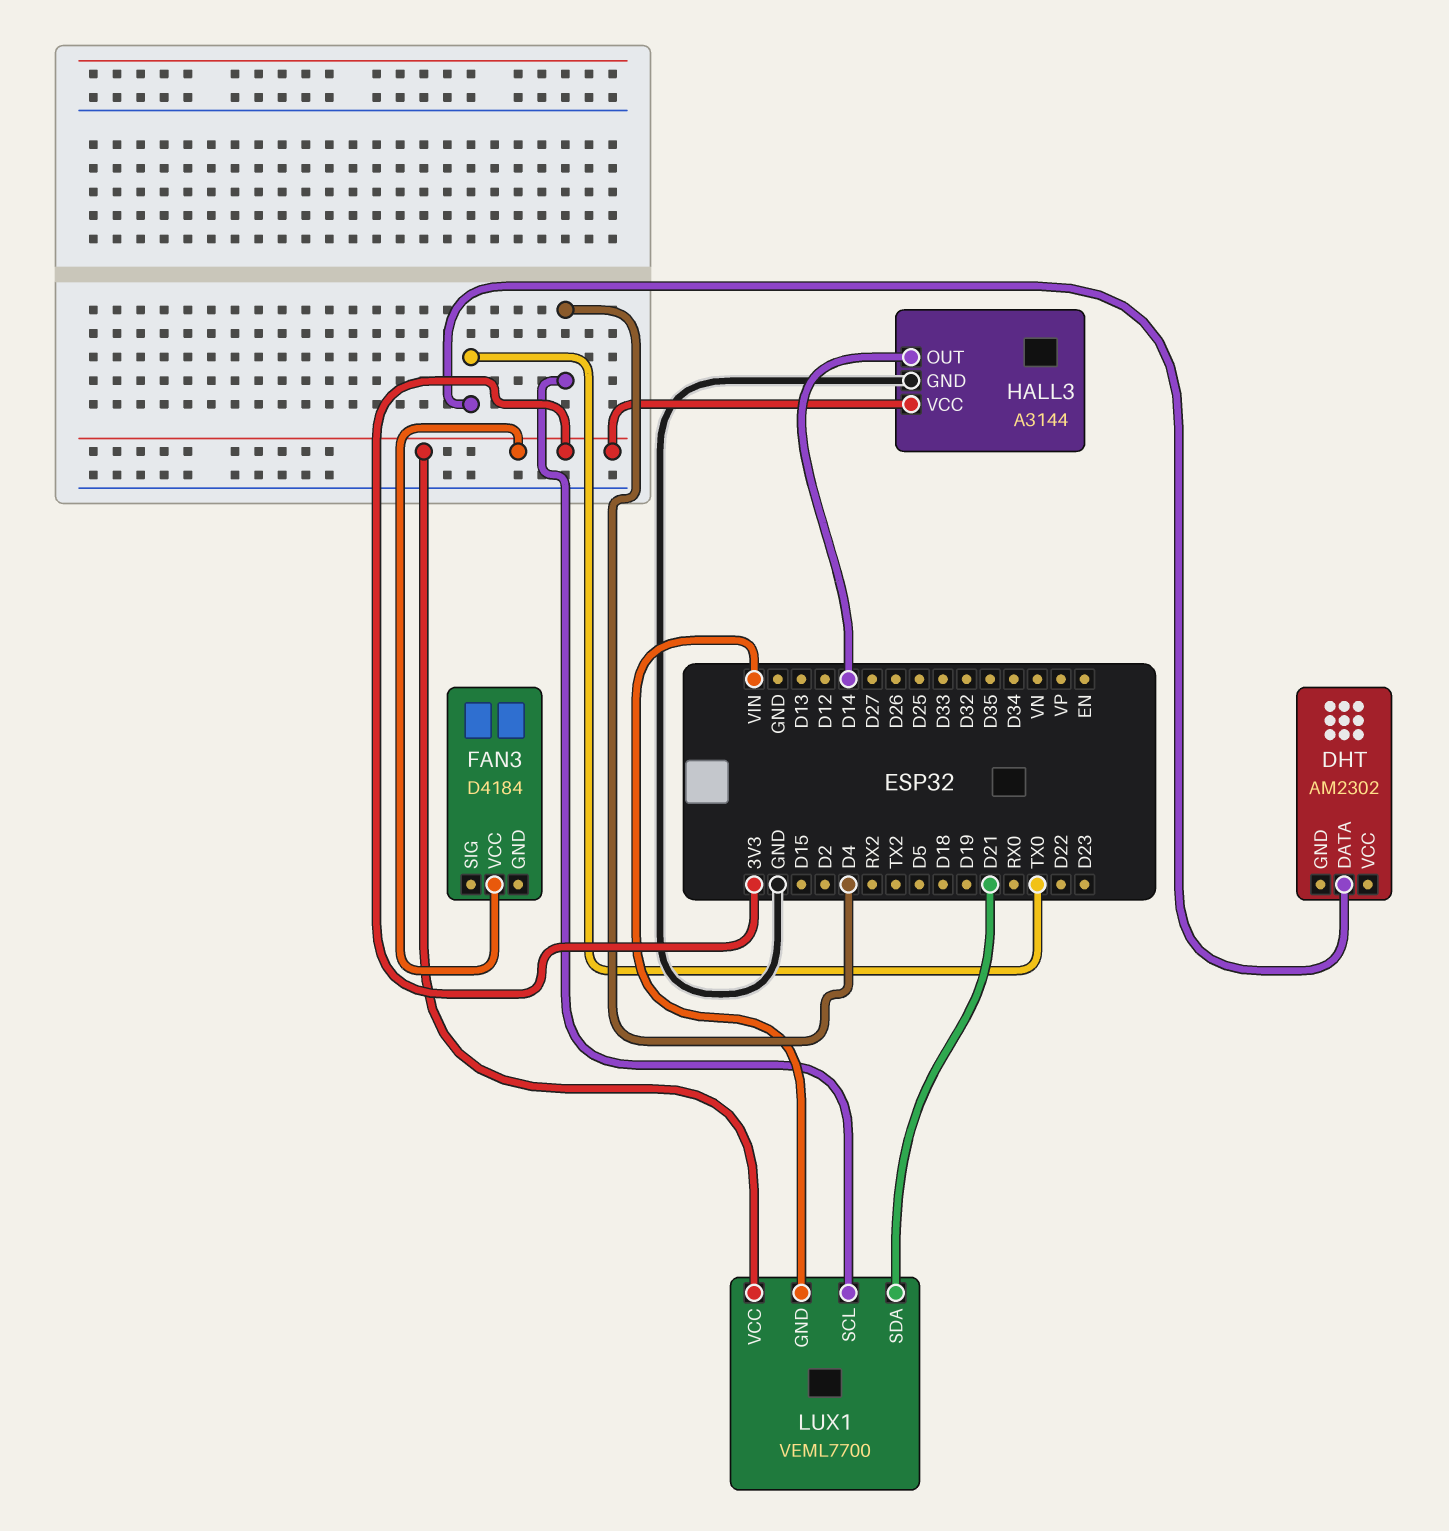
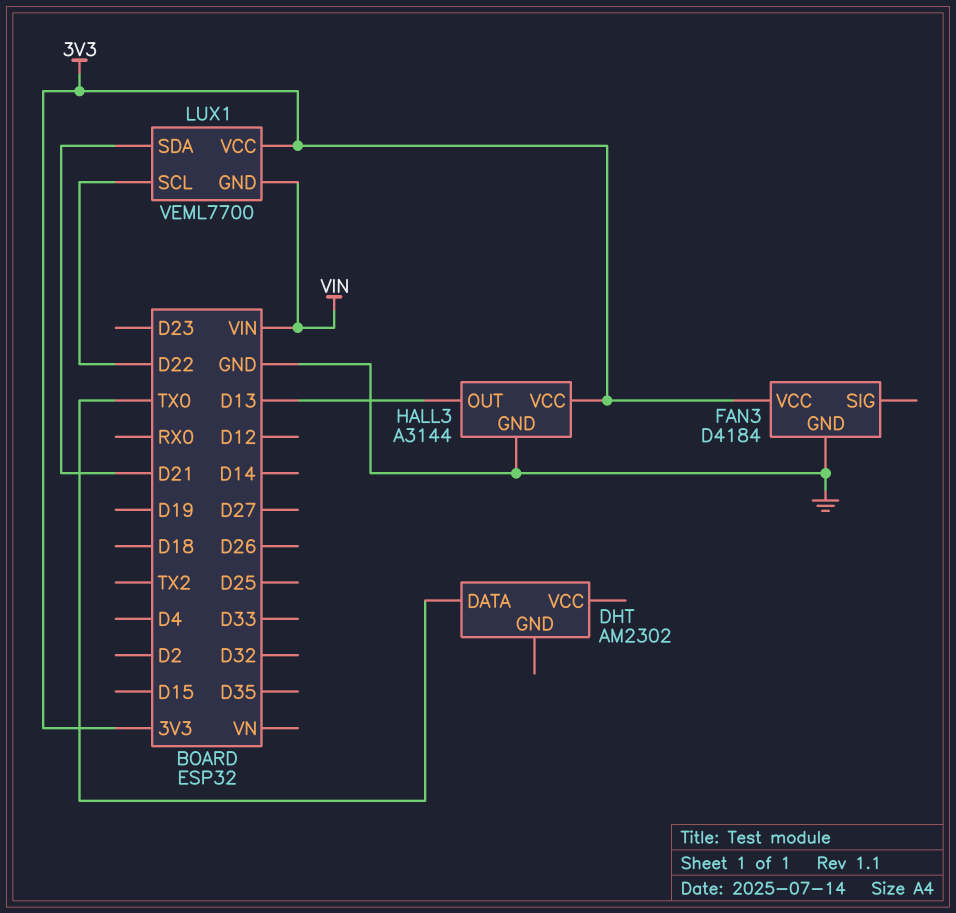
FAN3 pin GND: none -> GND
HALL3 pin OUT: D14 -> D13
LUX1 pin SCL: D4 -> D22

